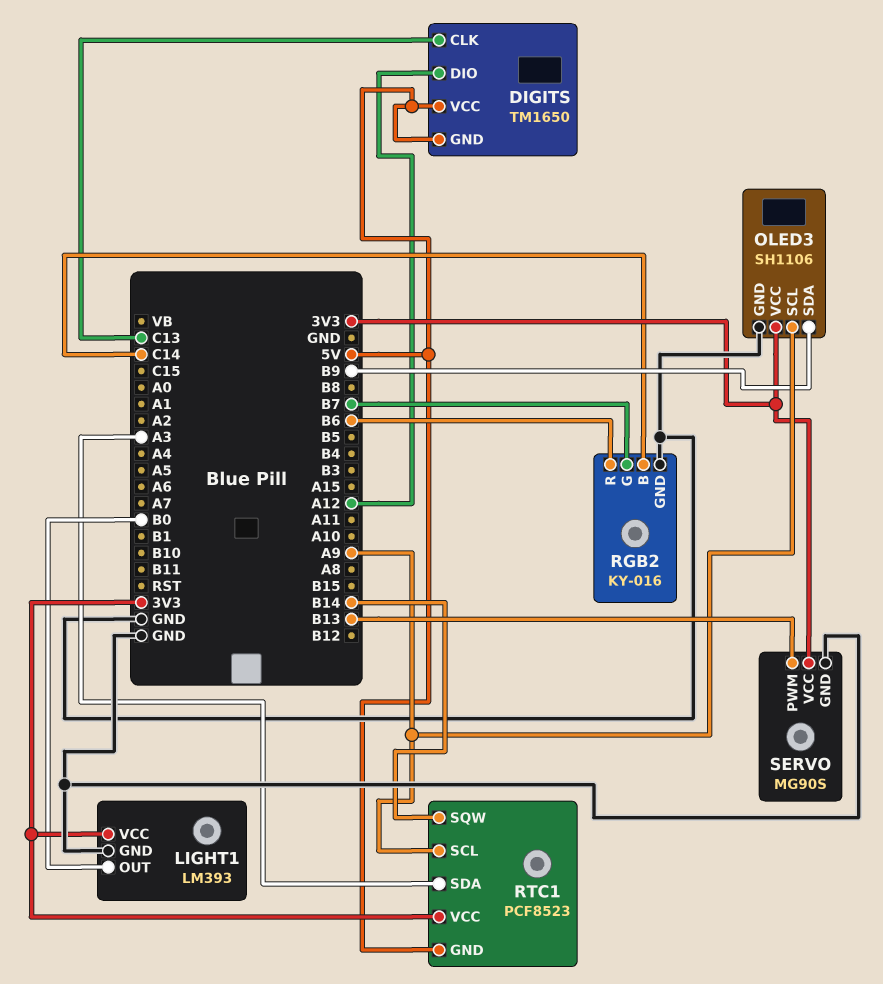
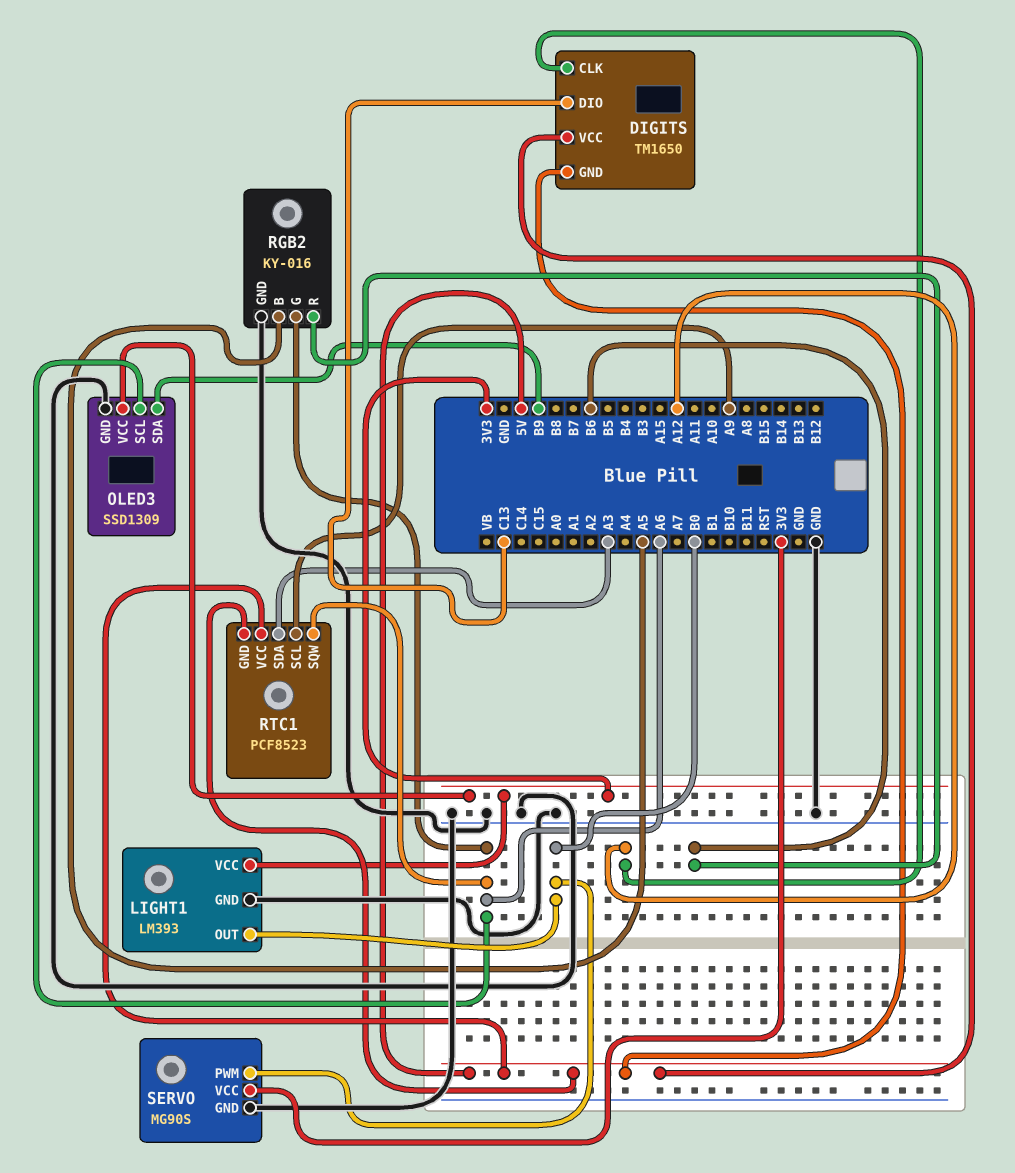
DIGITS pin CLK: C13 -> A12
DIGITS pin DIO: A12 -> C13
OLED3: SH1106 -> SSD1309
OLED3 pin SCL: A9 -> A6
RGB2 pin B: C14 -> A5
RGB2 pin G: B7 -> A6
RTC1 pin SQW: B14 -> A6
RTC1 pin VCC: 3V3 -> 5V
SERVO pin PWM: B13 -> B0

